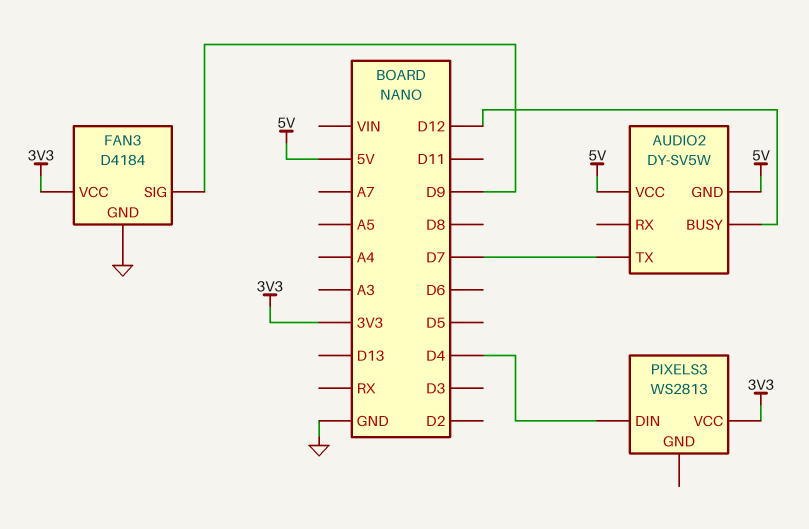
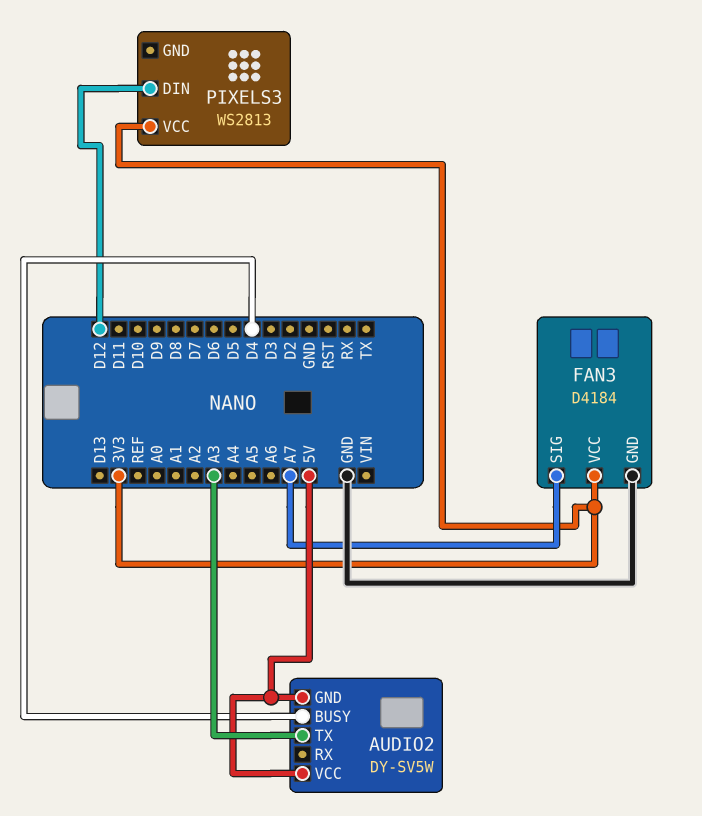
AUDIO2 pin BUSY: D12 -> D4
AUDIO2 pin TX: D7 -> A3
FAN3 pin SIG: D9 -> A7
PIXELS3 pin DIN: D4 -> D12

